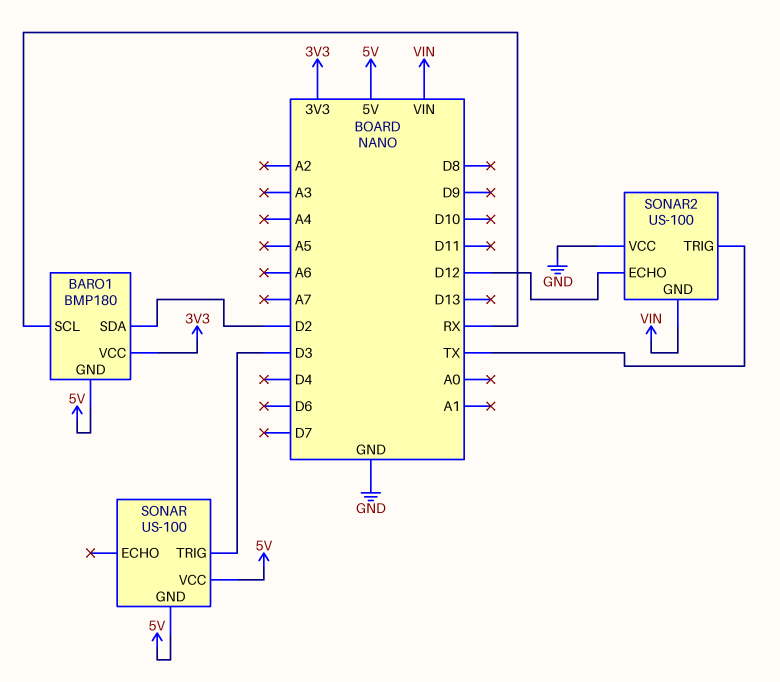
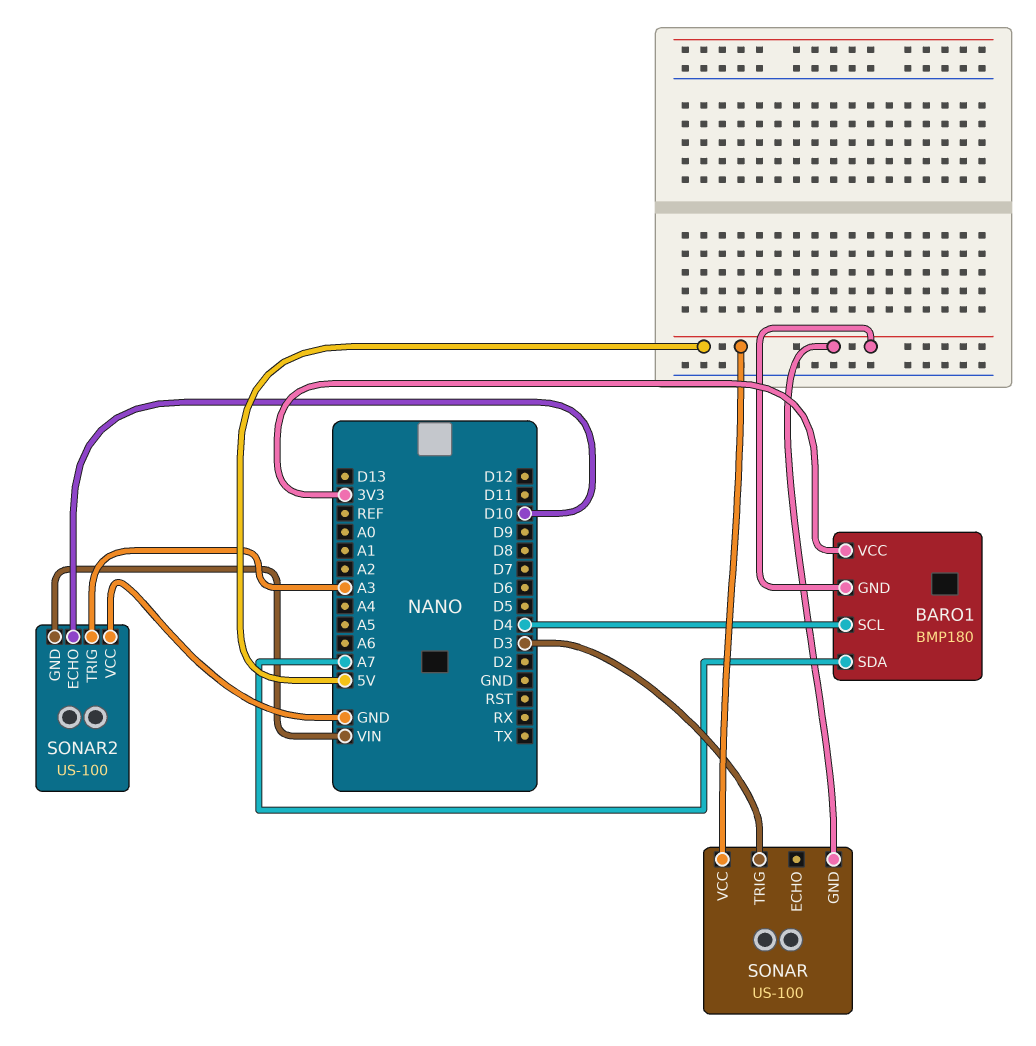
BARO1 pin SCL: RX -> D4
BARO1 pin SDA: D2 -> A7
SONAR2 pin ECHO: D12 -> D10
SONAR2 pin TRIG: TX -> A3

